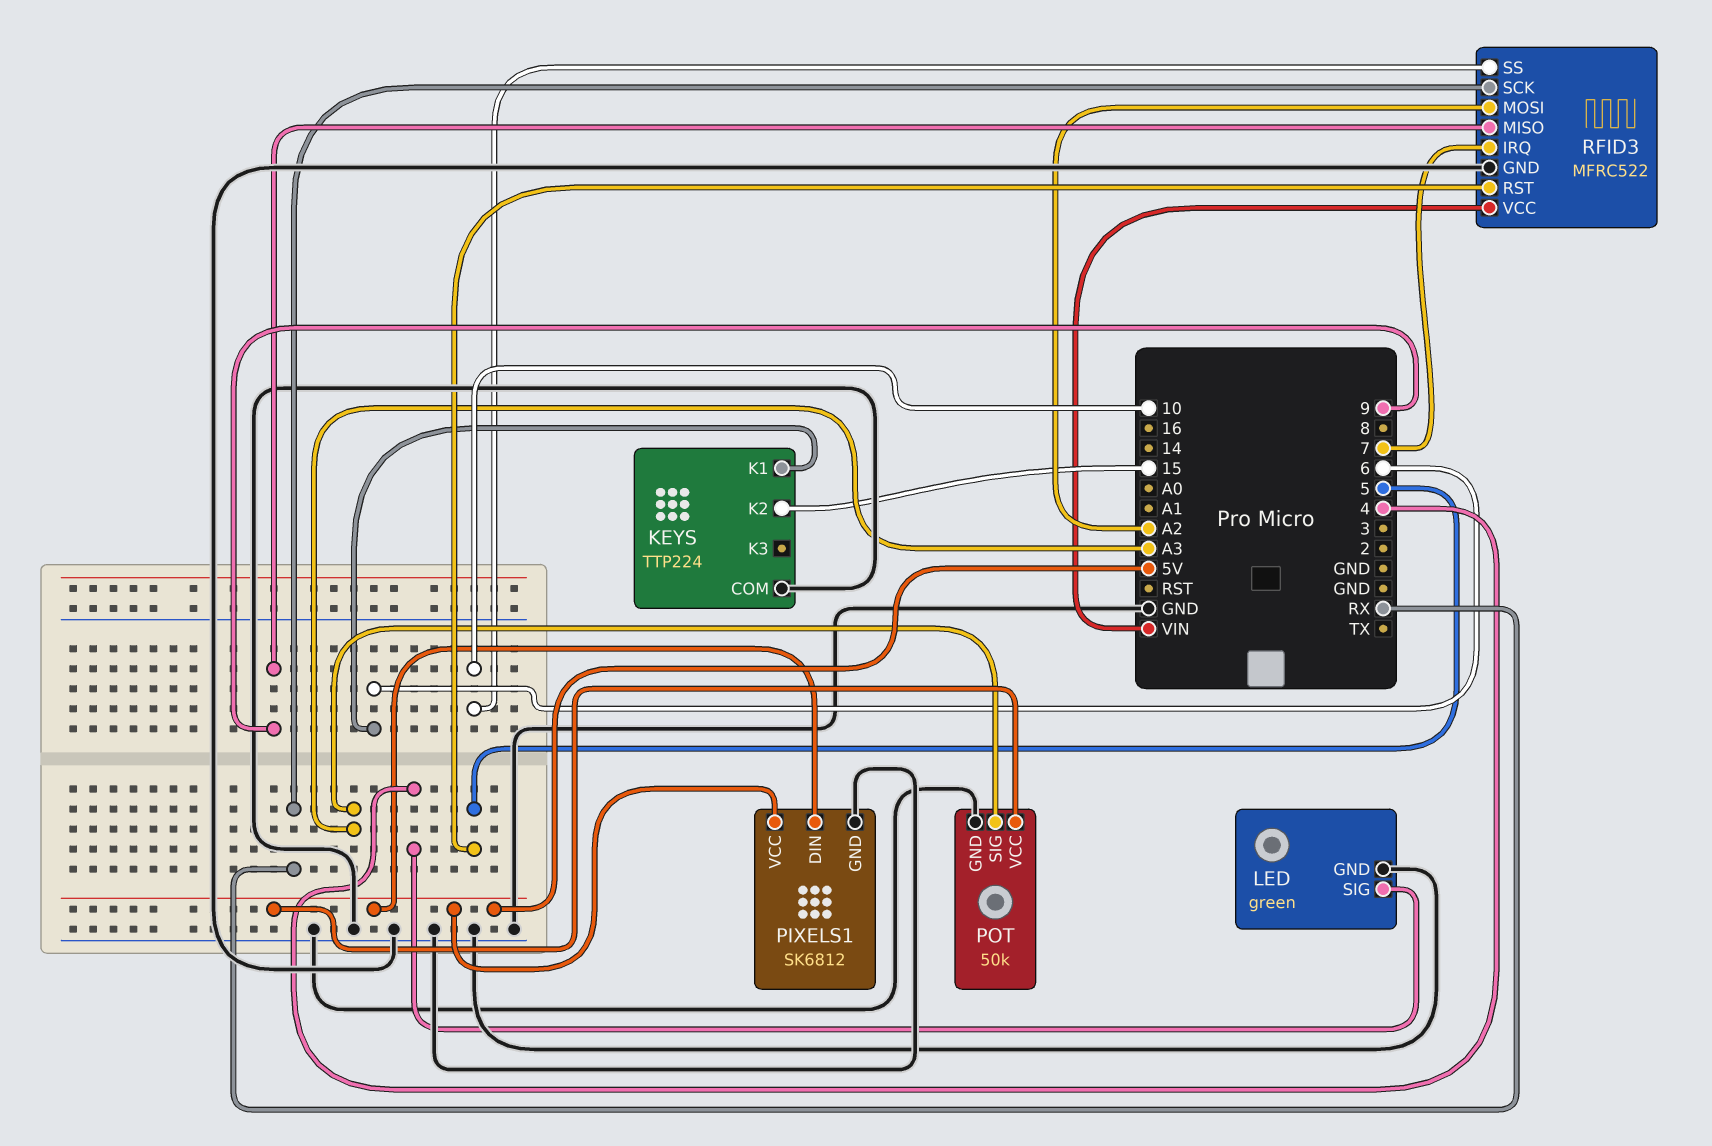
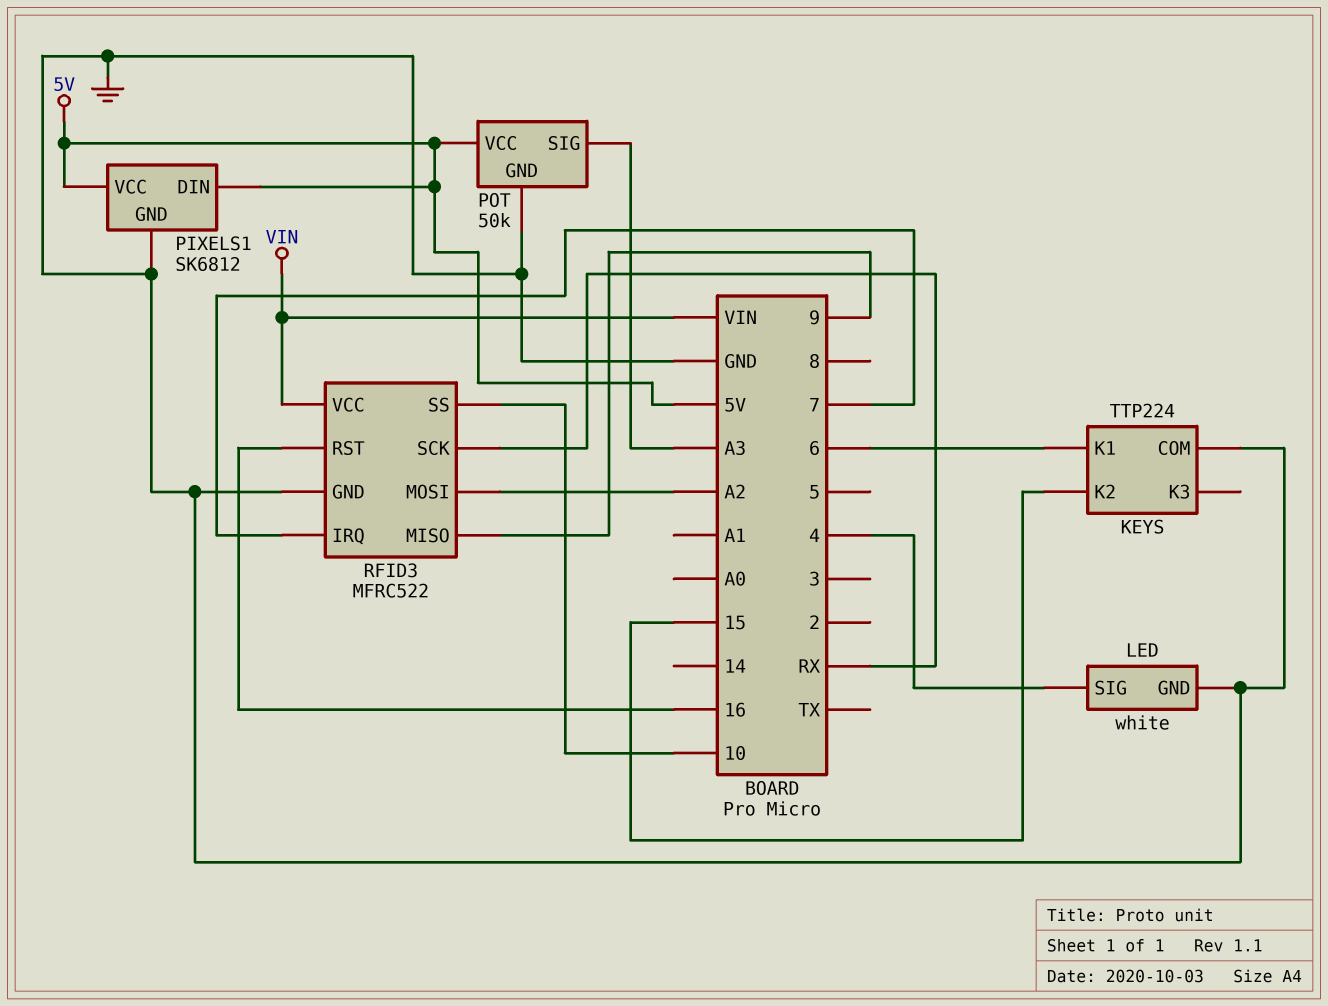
LED: green -> white
RFID3 pin RST: 5 -> 16

